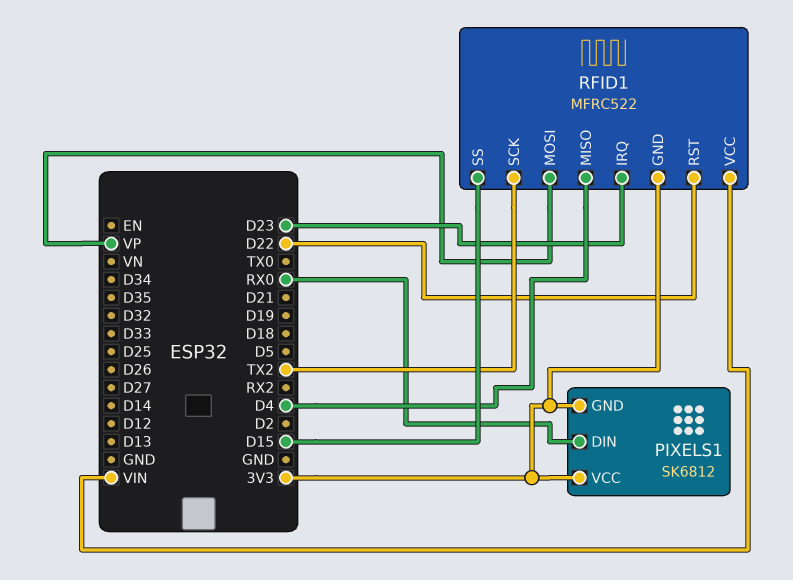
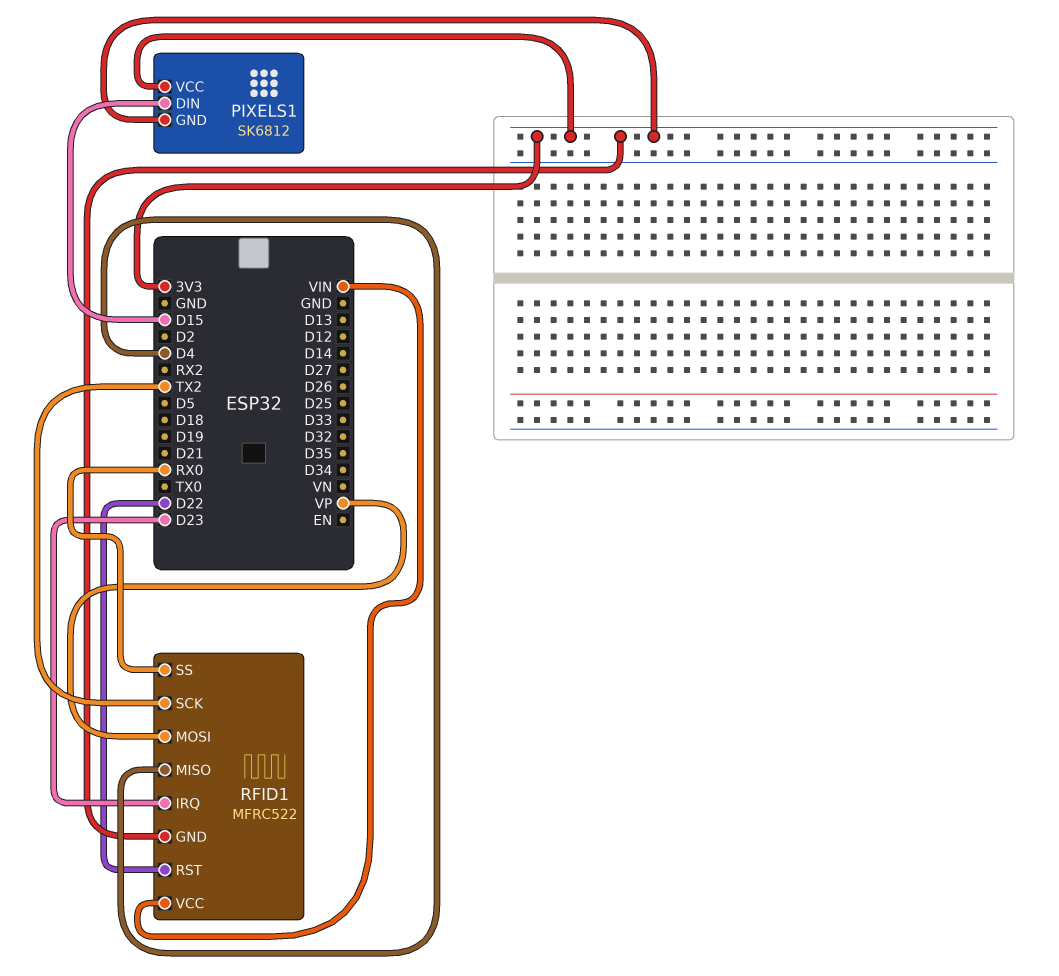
PIXELS1 pin DIN: RX0 -> D15
RFID1 pin SS: D15 -> RX0

